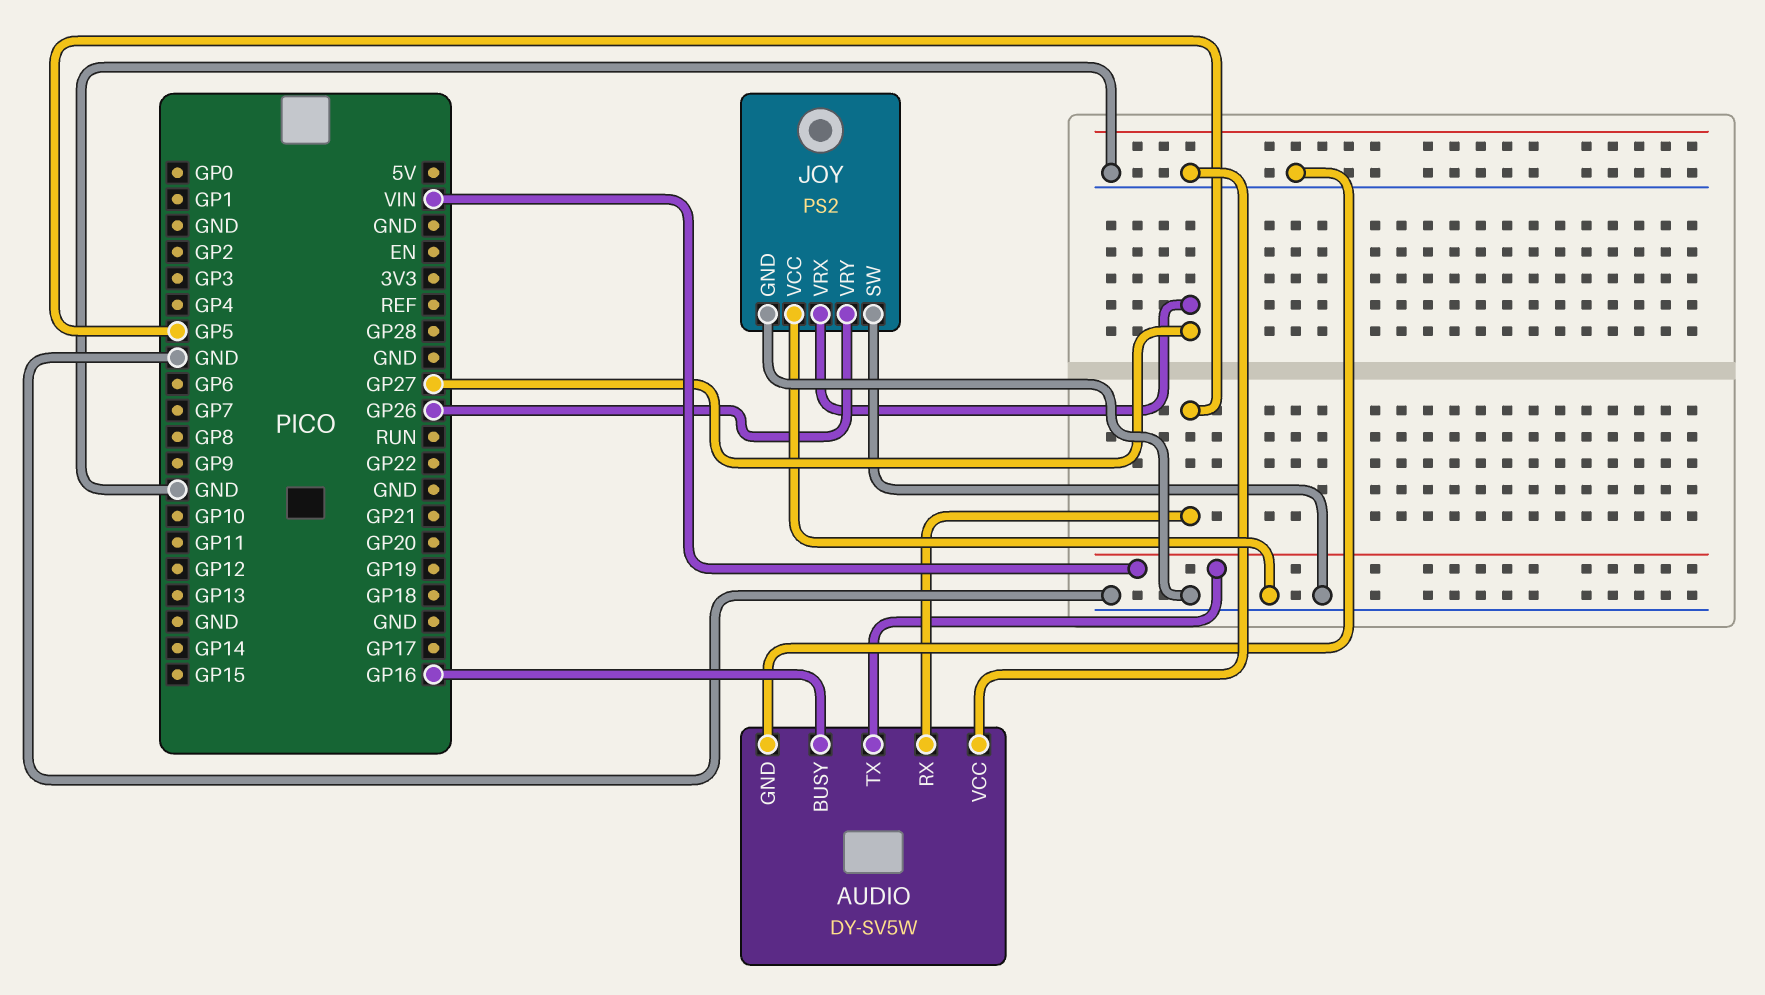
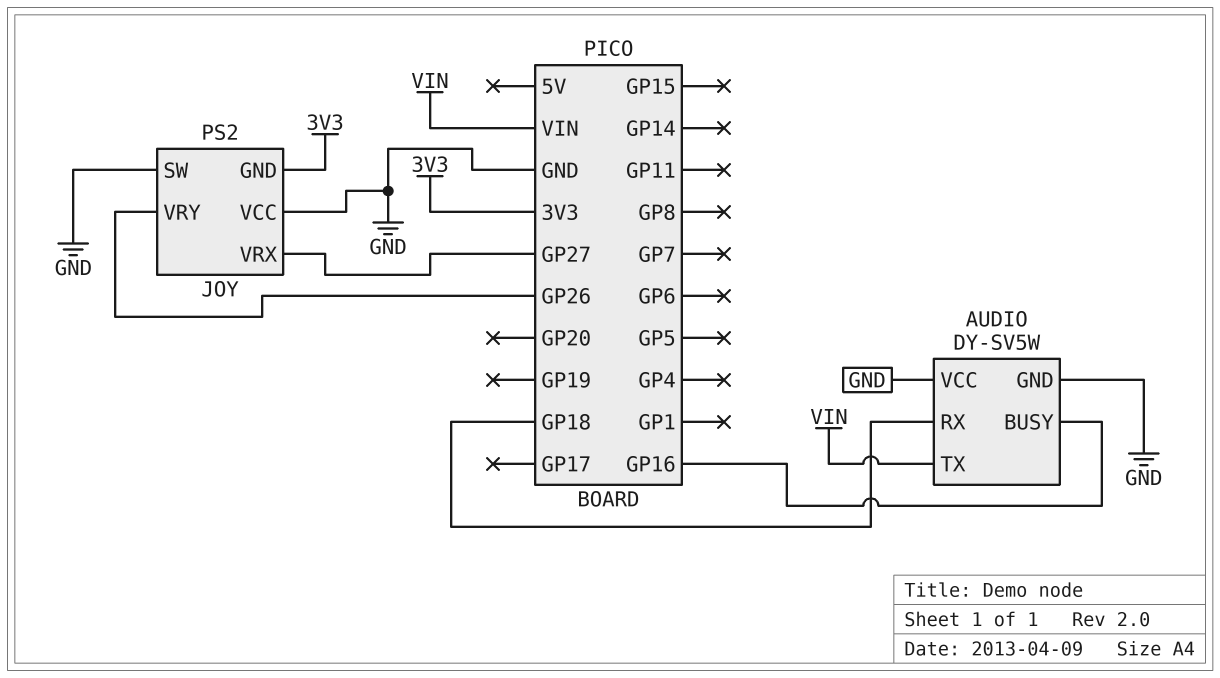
AUDIO pin RX: GP5 -> GP18
JOY pin GND: GND -> 3V3

